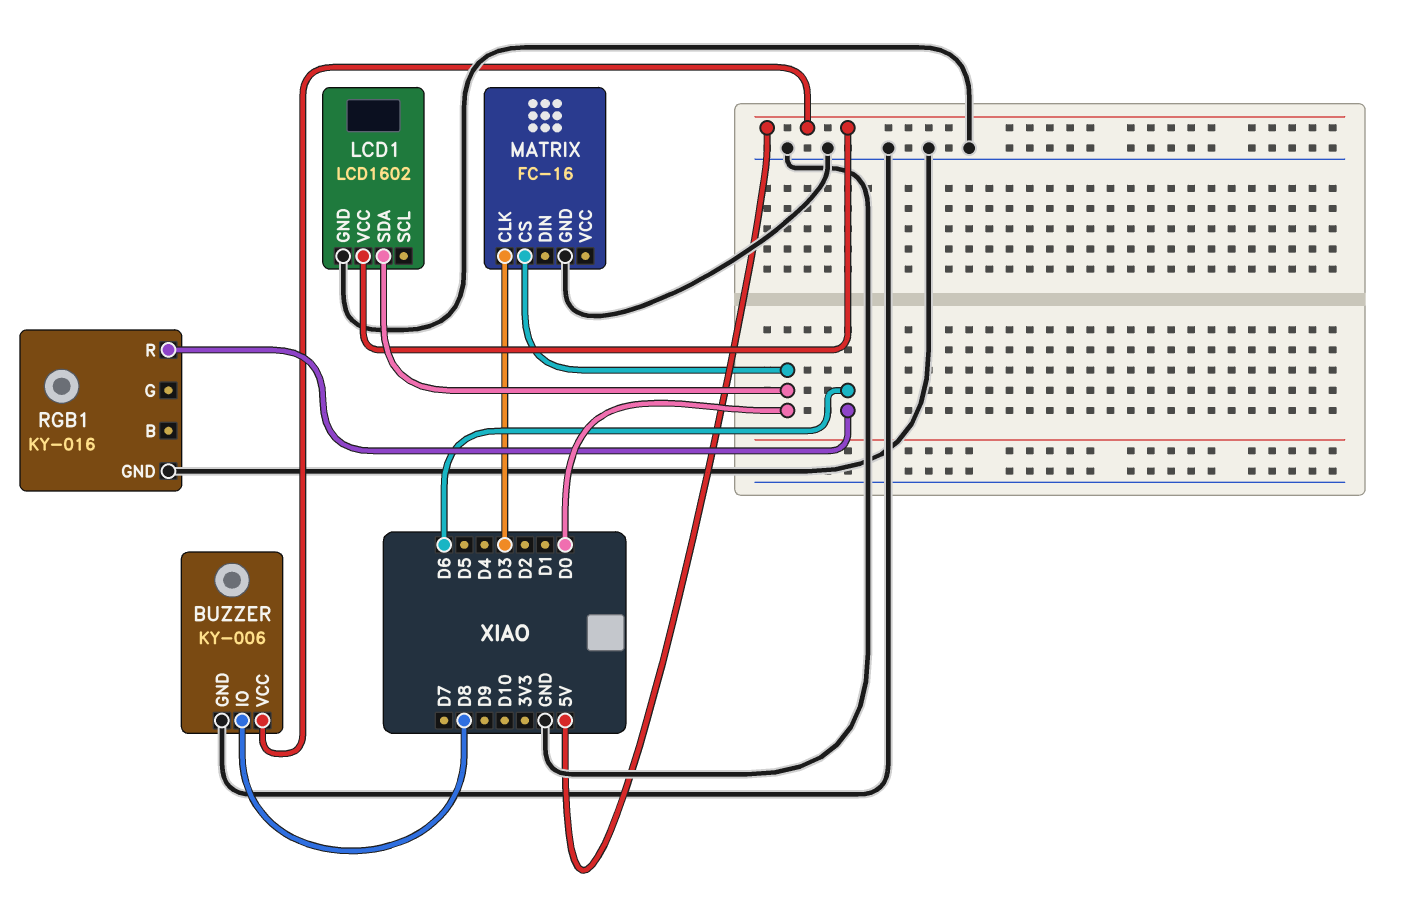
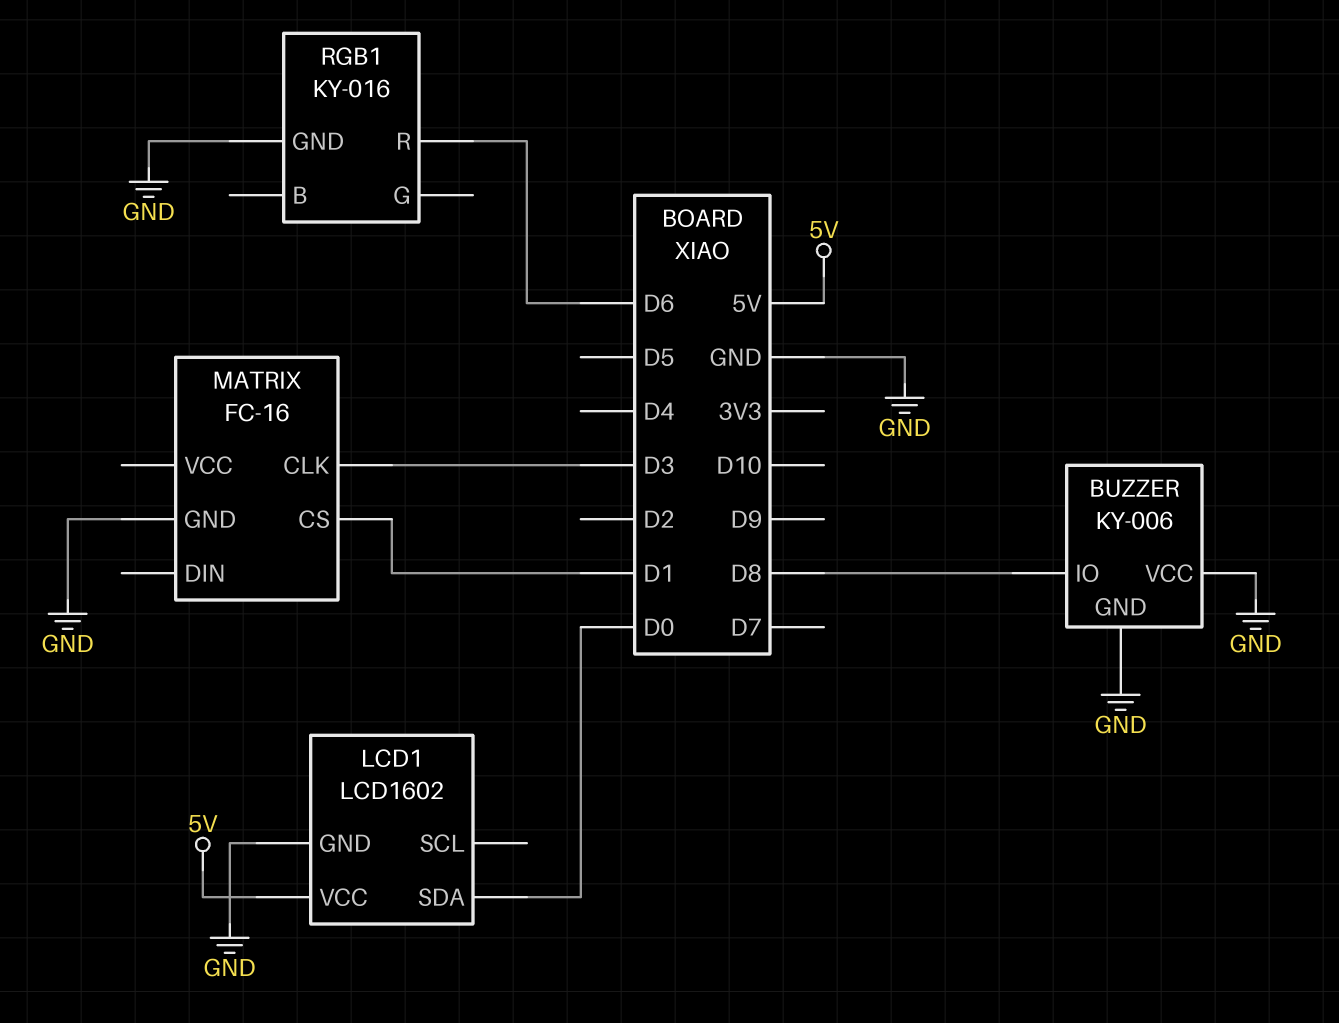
BUZZER pin VCC: 5V -> GND
MATRIX pin CS: D0 -> D1

